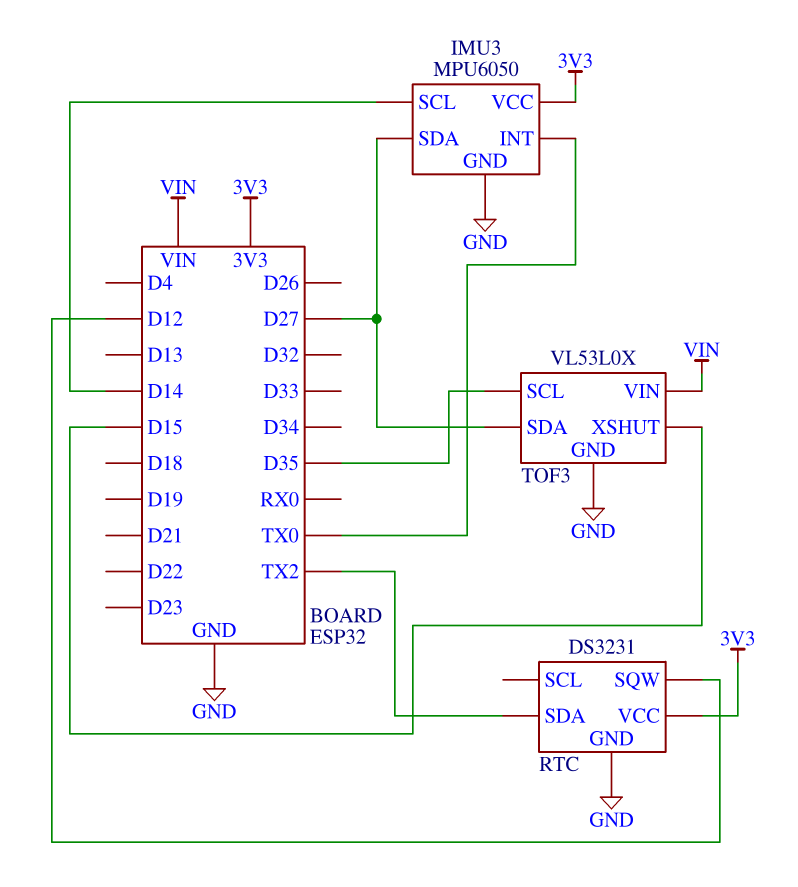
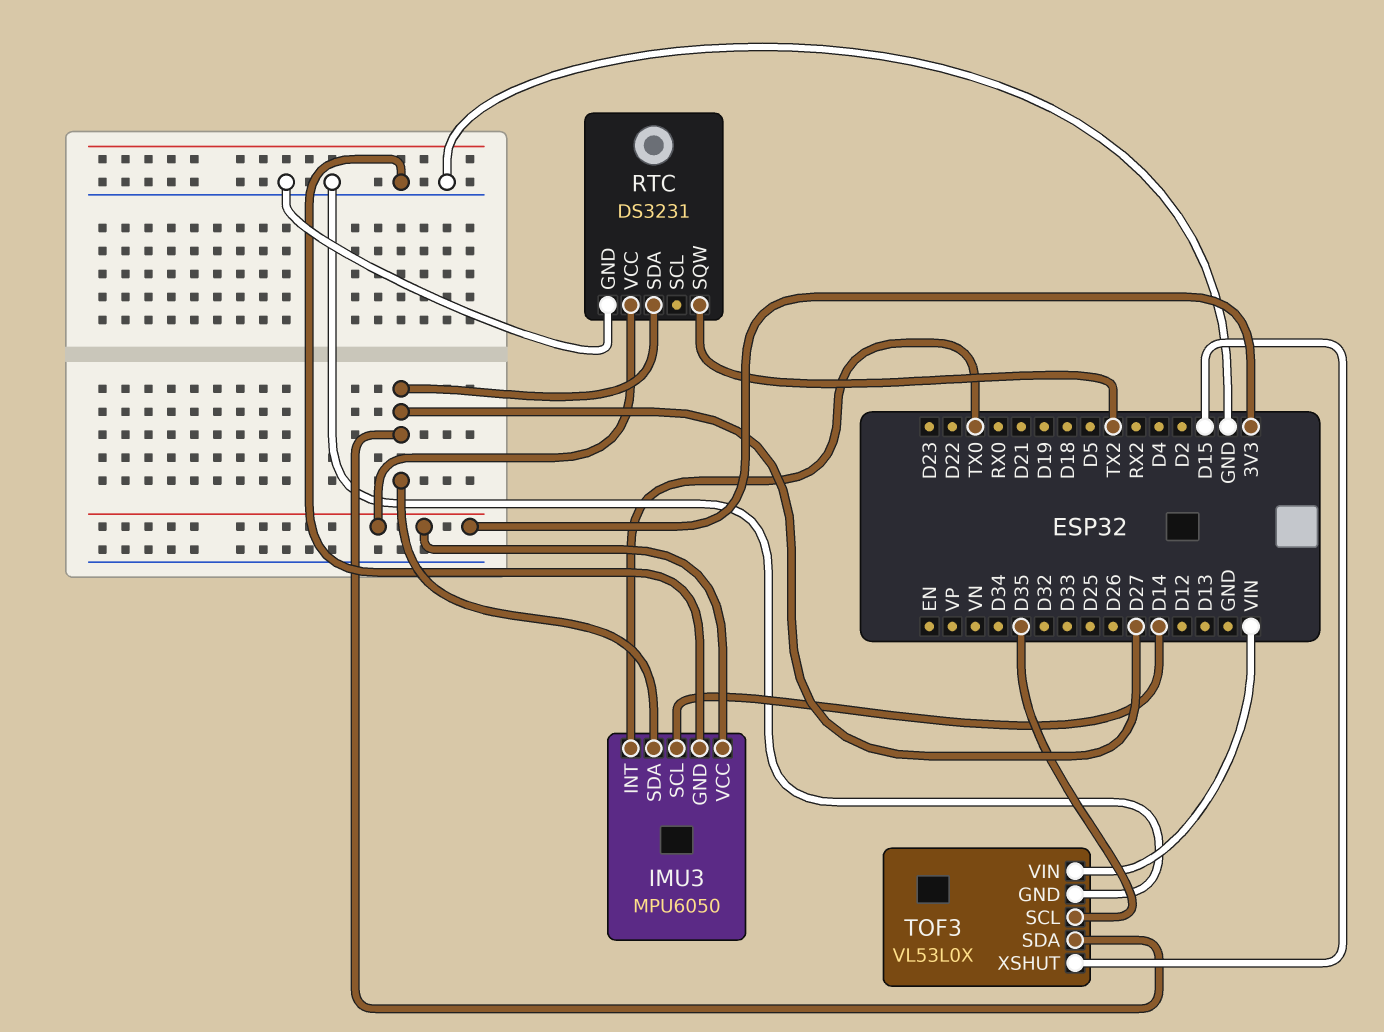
RTC pin SDA: TX2 -> D27
RTC pin SQW: D12 -> TX2

